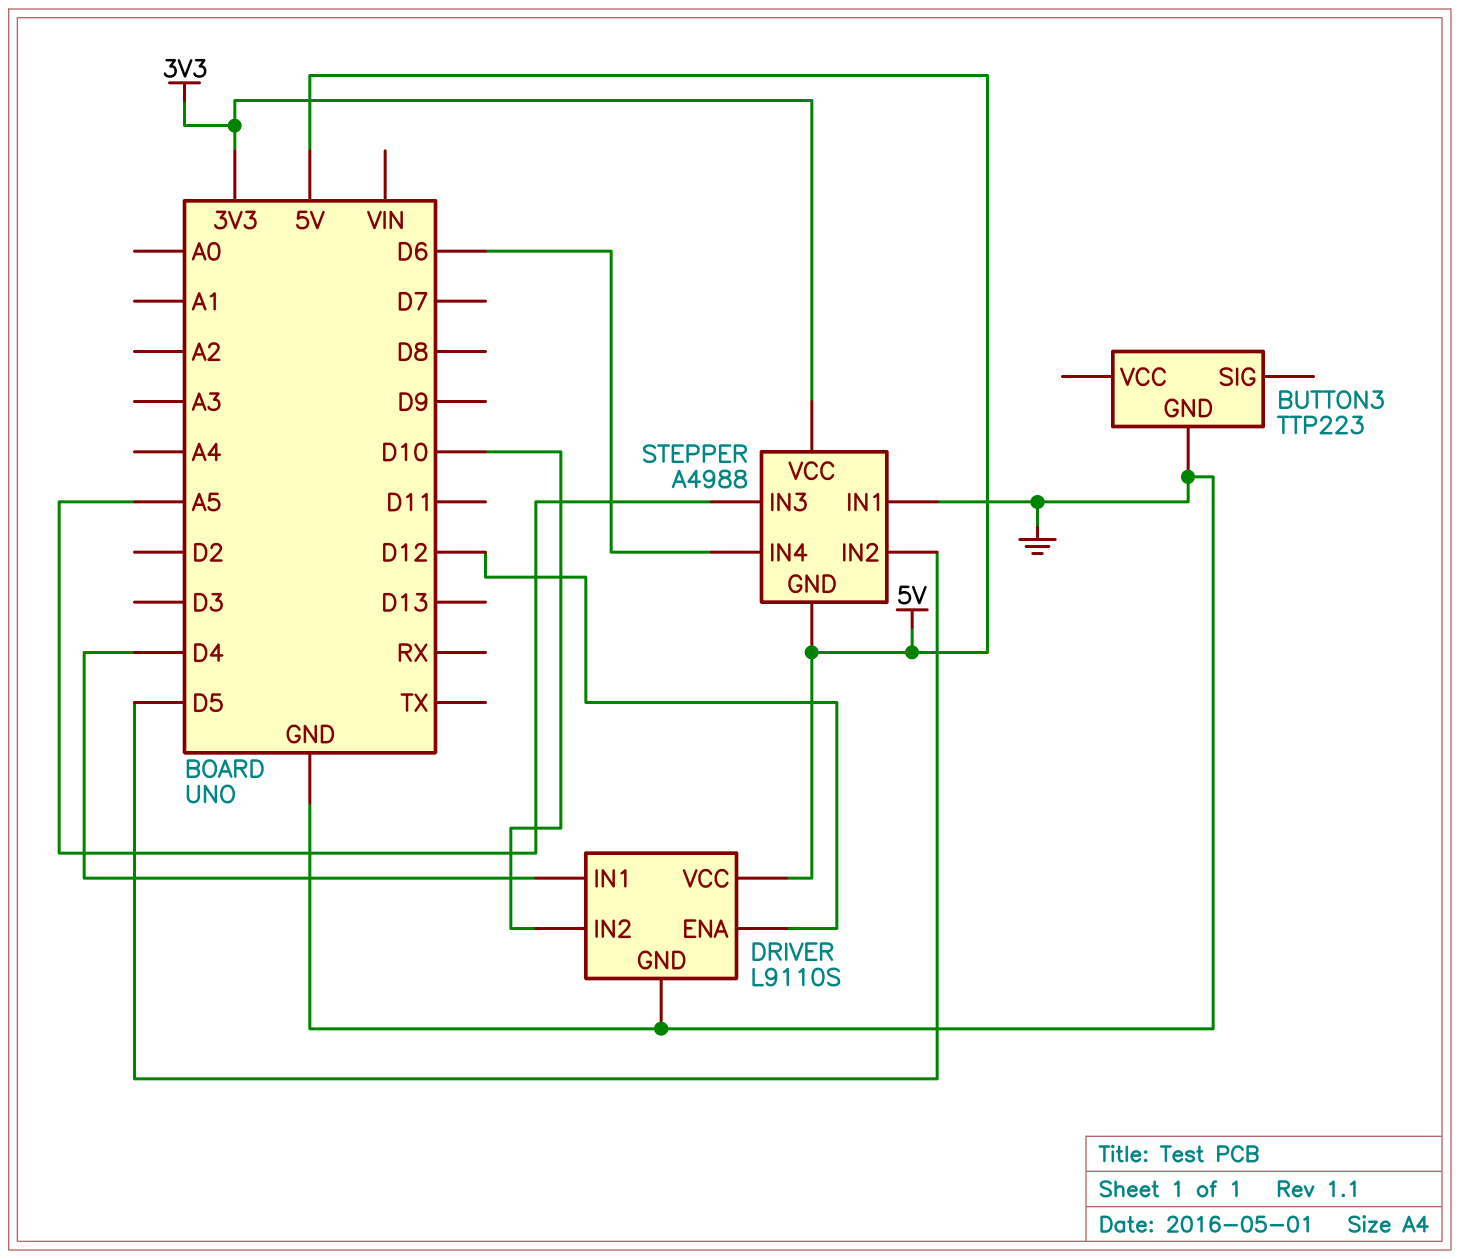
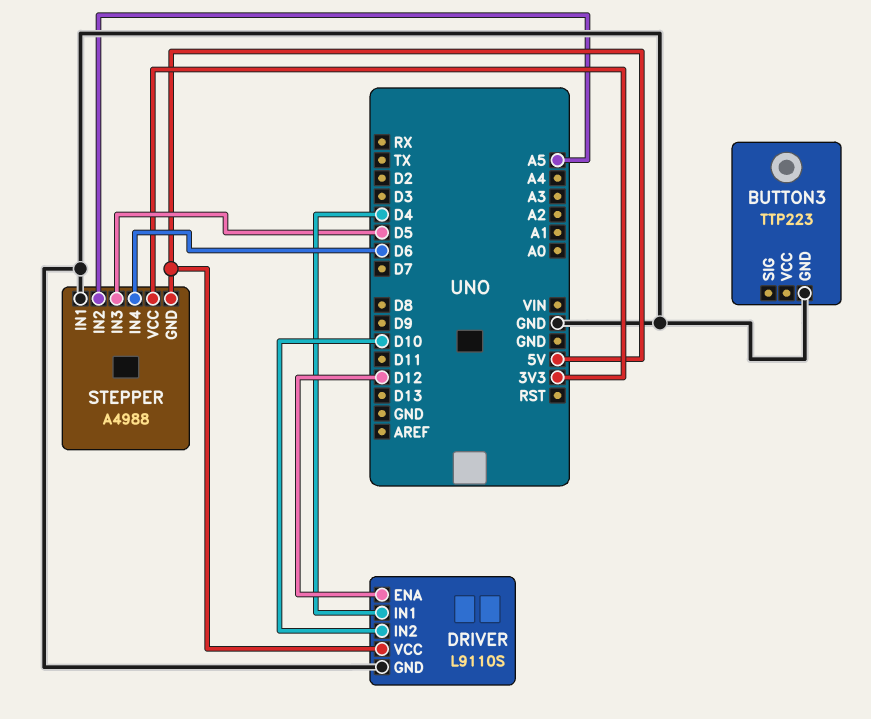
STEPPER pin IN2: D5 -> A5
STEPPER pin IN3: A5 -> D5

